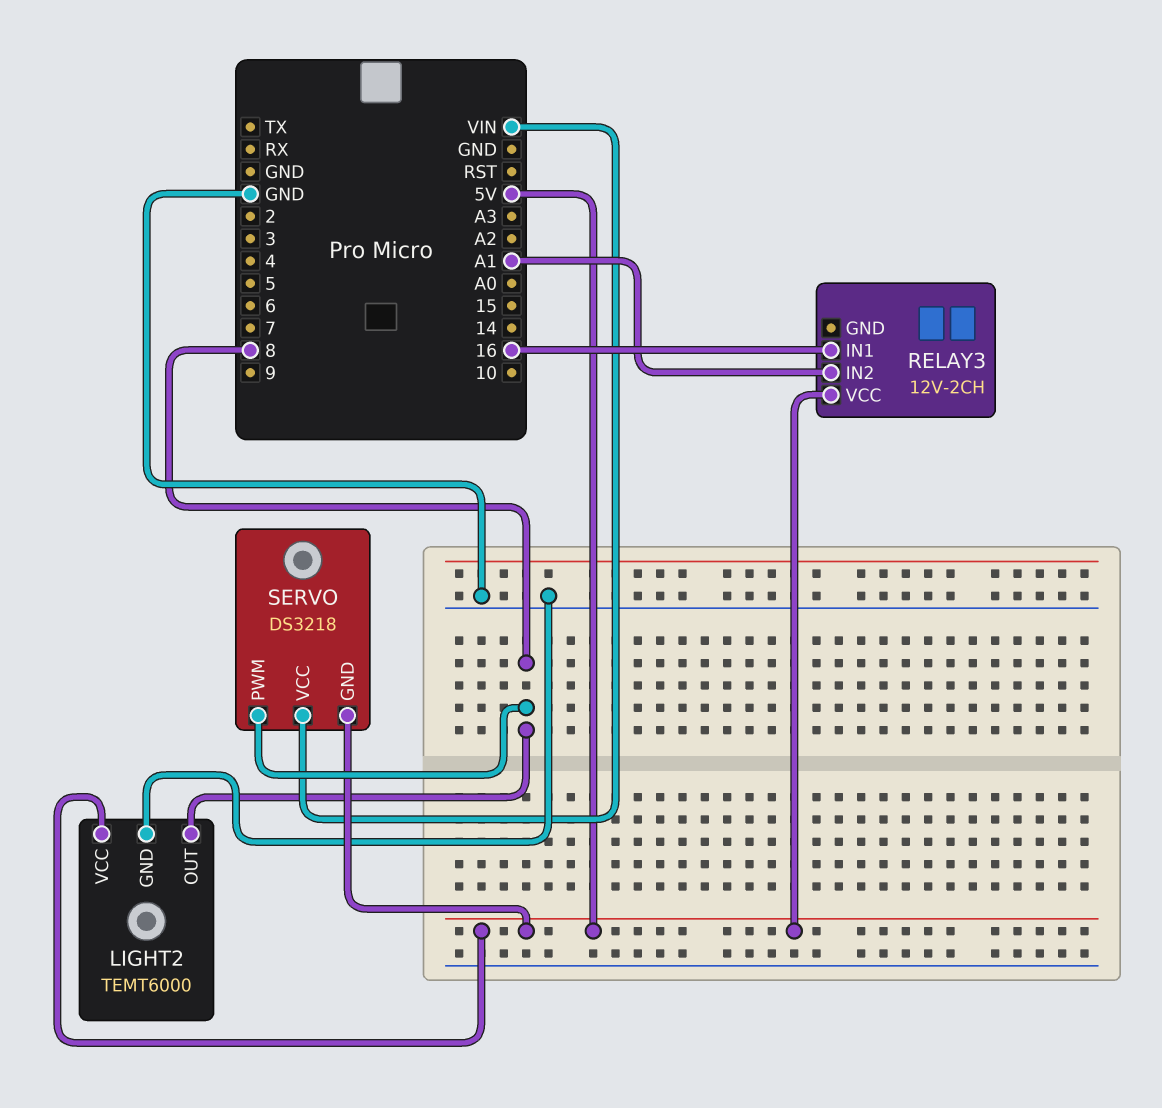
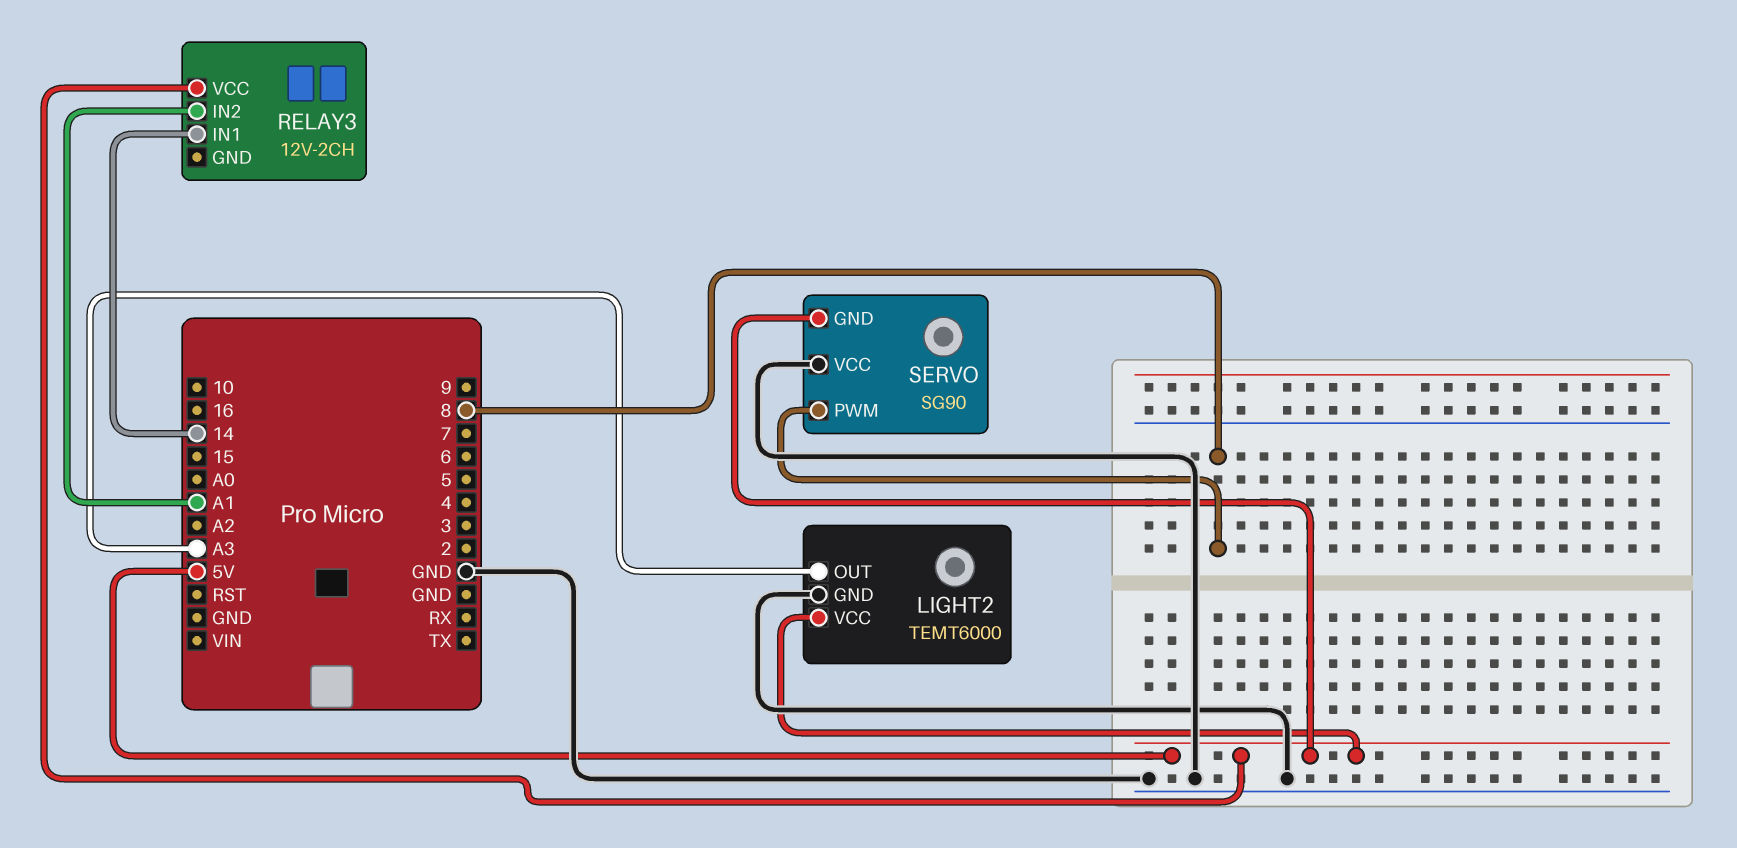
LIGHT2 pin OUT: 8 -> A3
RELAY3 pin IN1: 16 -> 14
SERVO: DS3218 -> SG90
SERVO pin VCC: VIN -> GND

